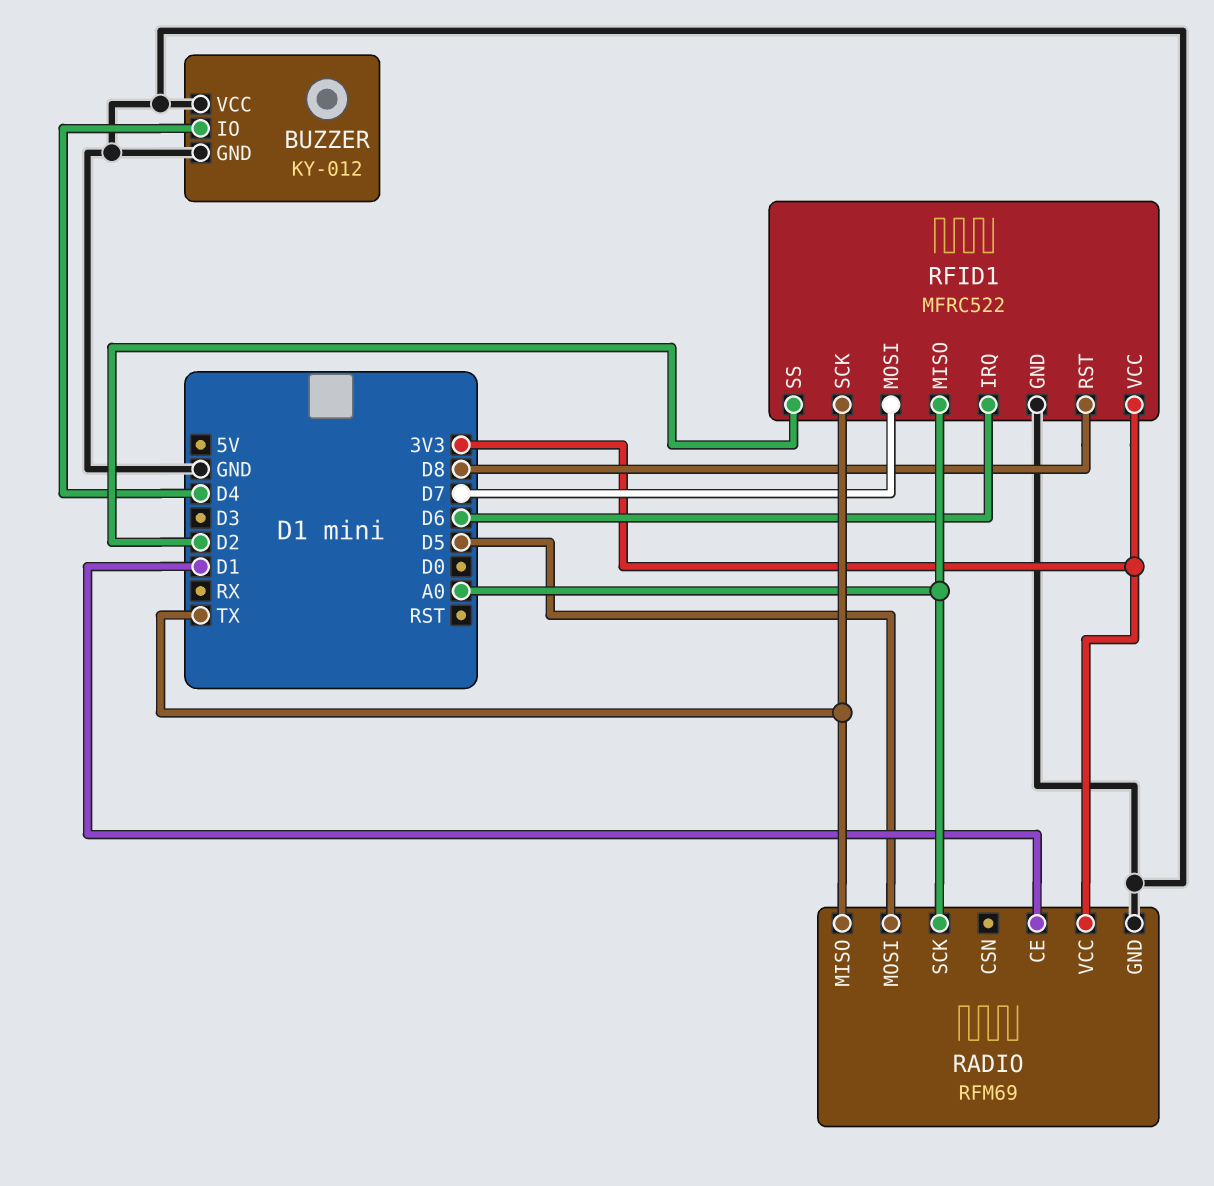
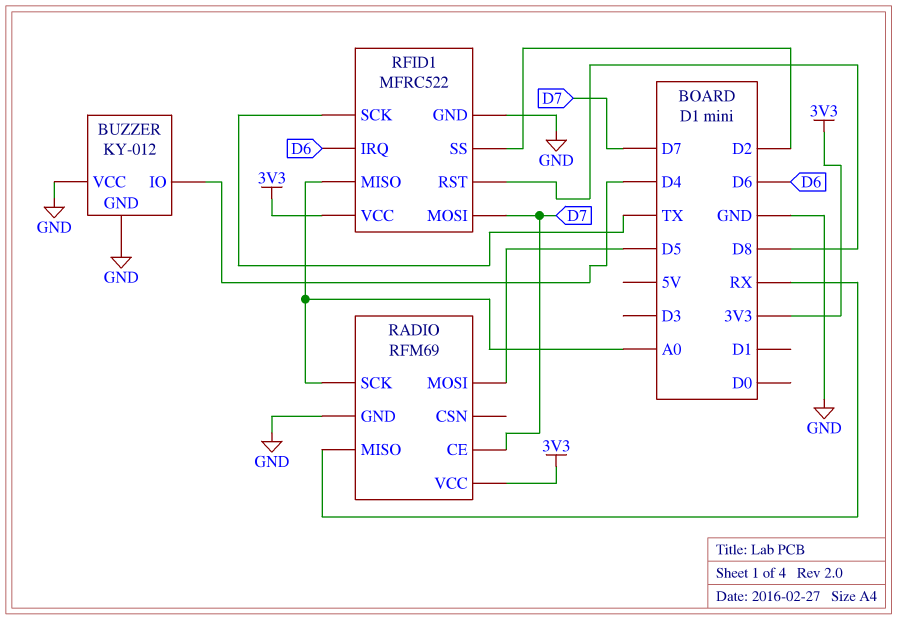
RADIO pin CE: D1 -> D7
RADIO pin MISO: TX -> RX

